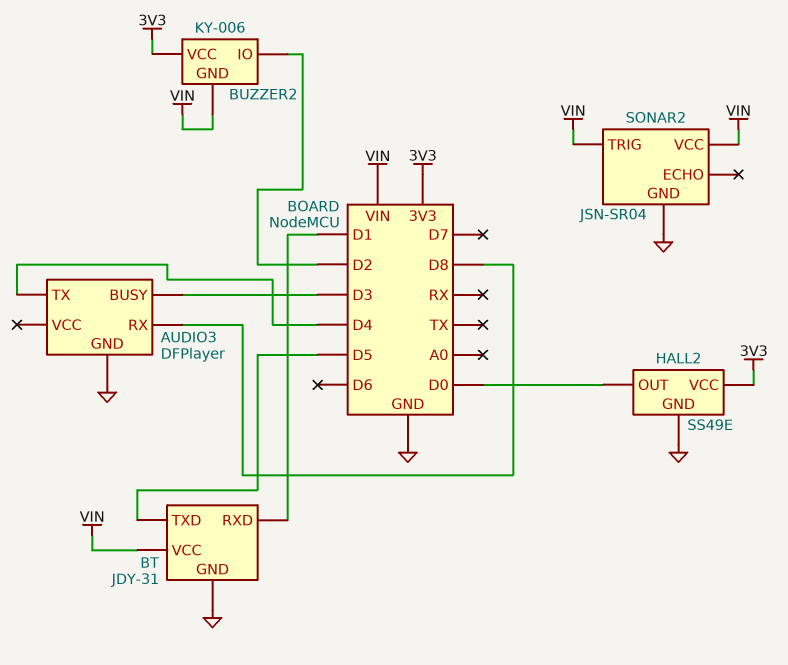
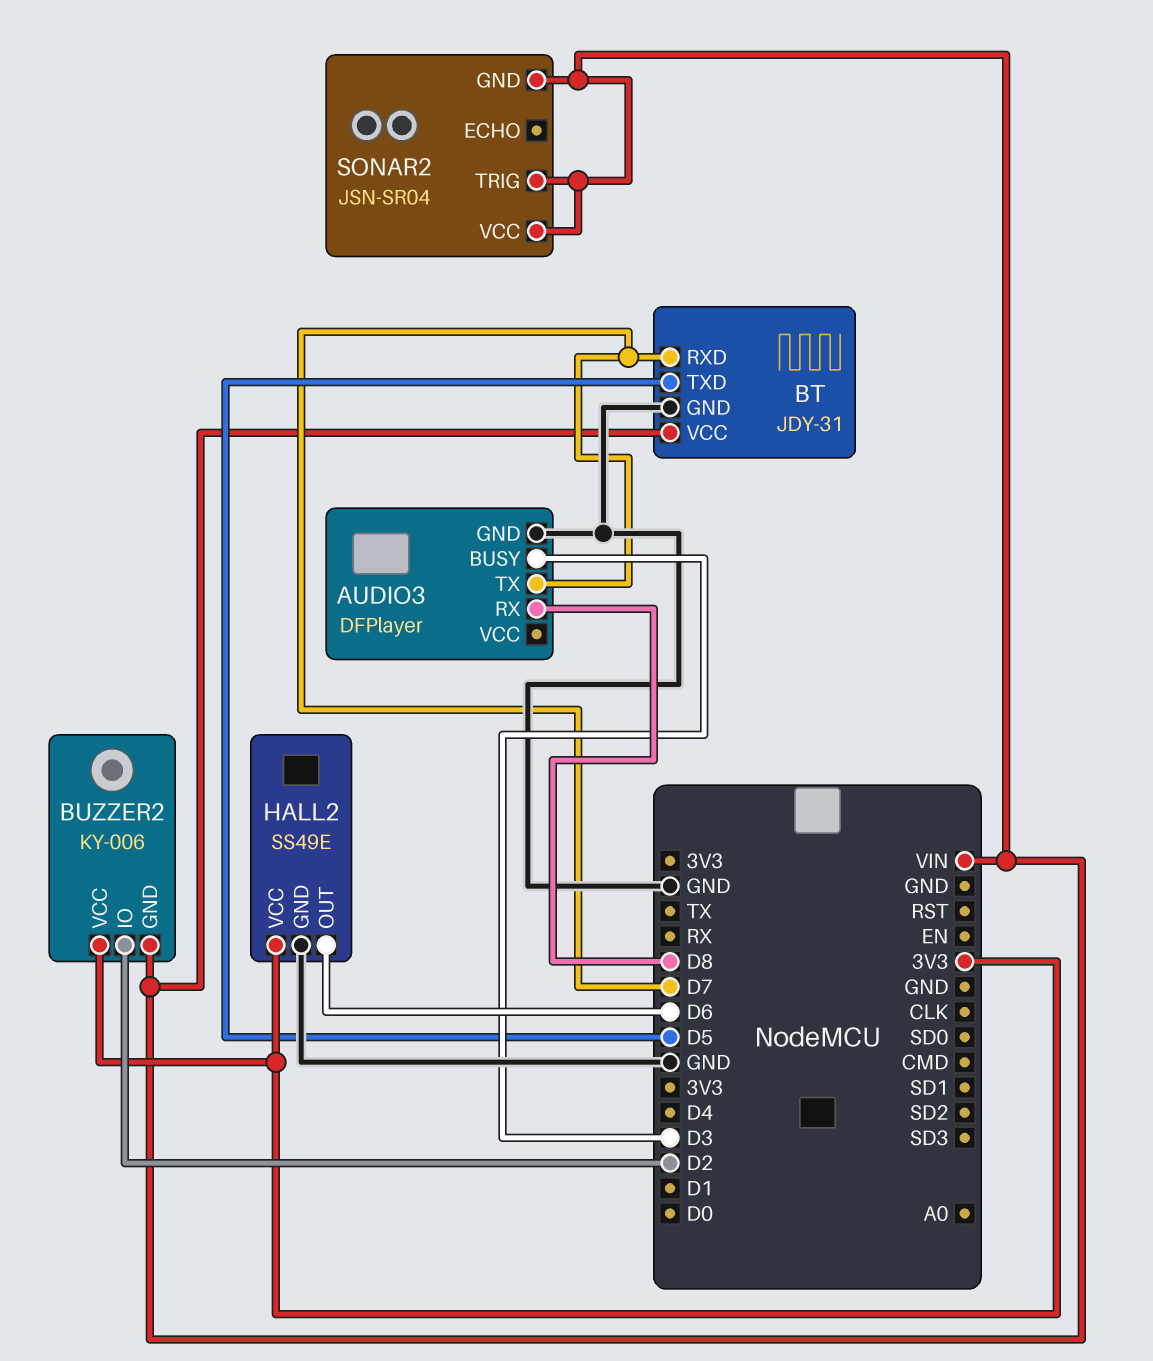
AUDIO3 pin TX: D4 -> D7
BT pin RXD: D1 -> D7
HALL2 pin OUT: D0 -> D6
SONAR2 pin GND: GND -> VIN

